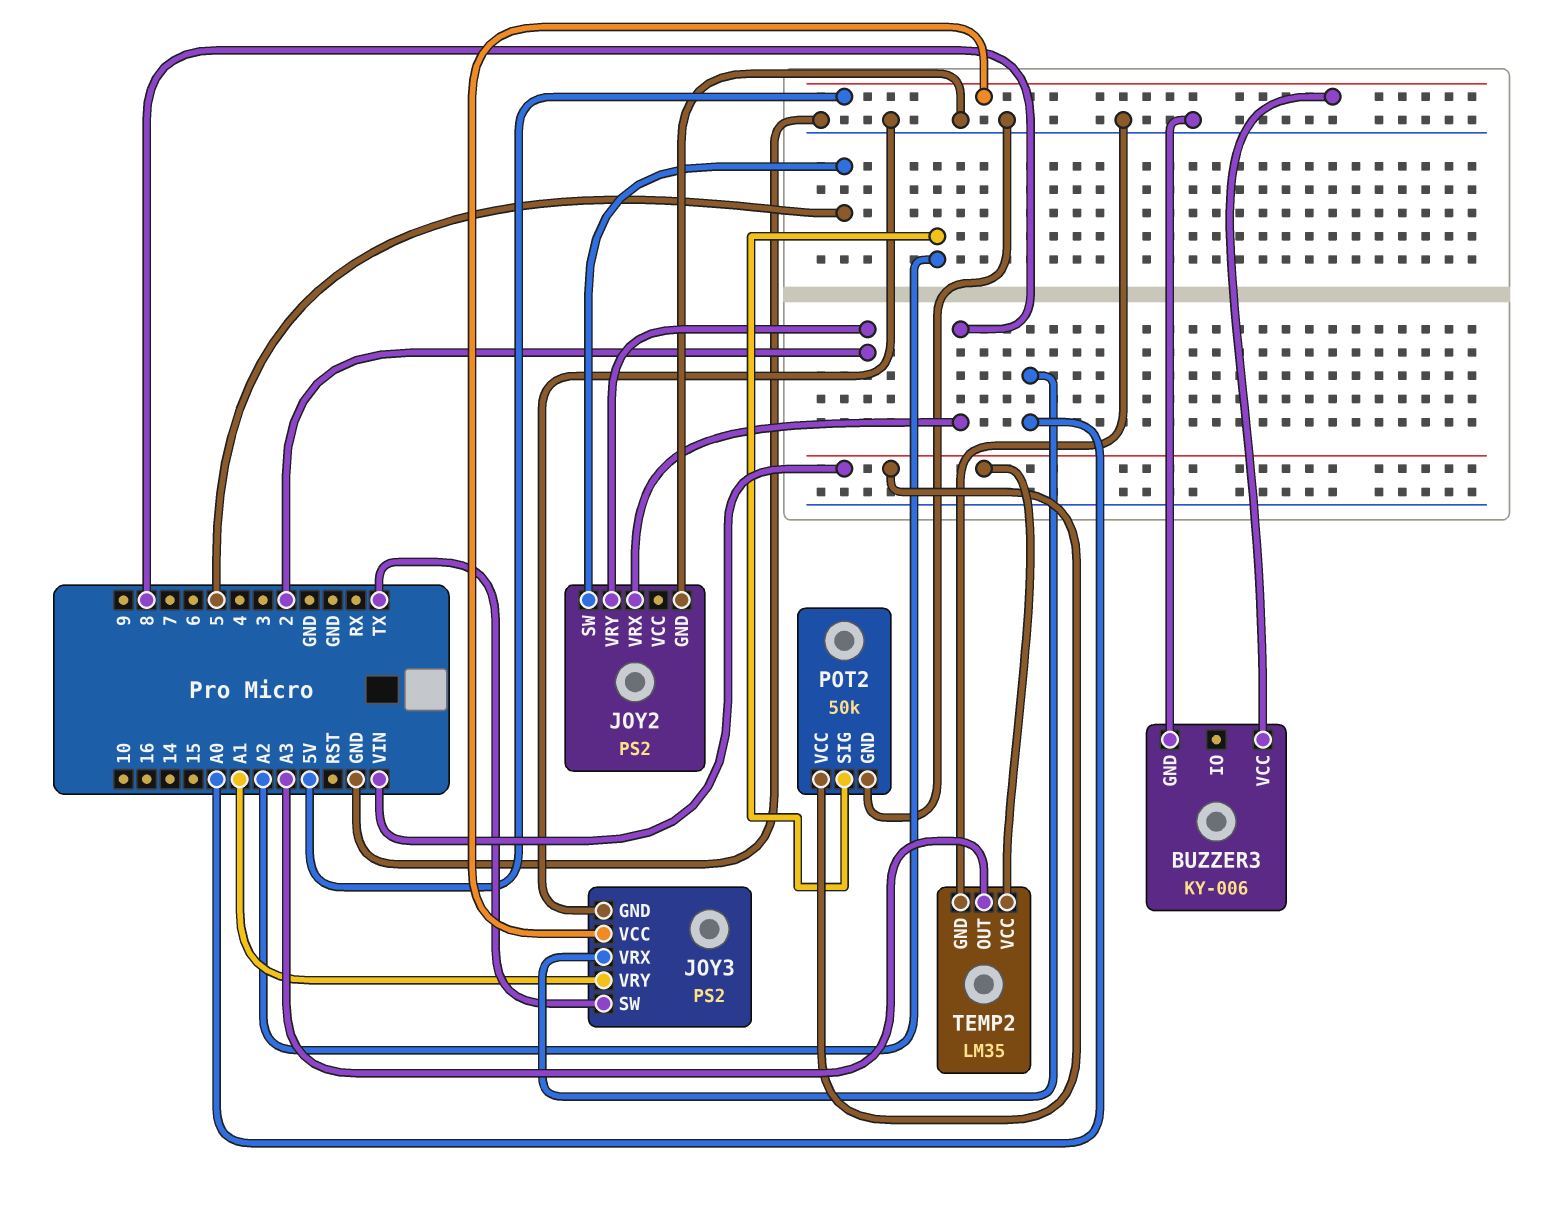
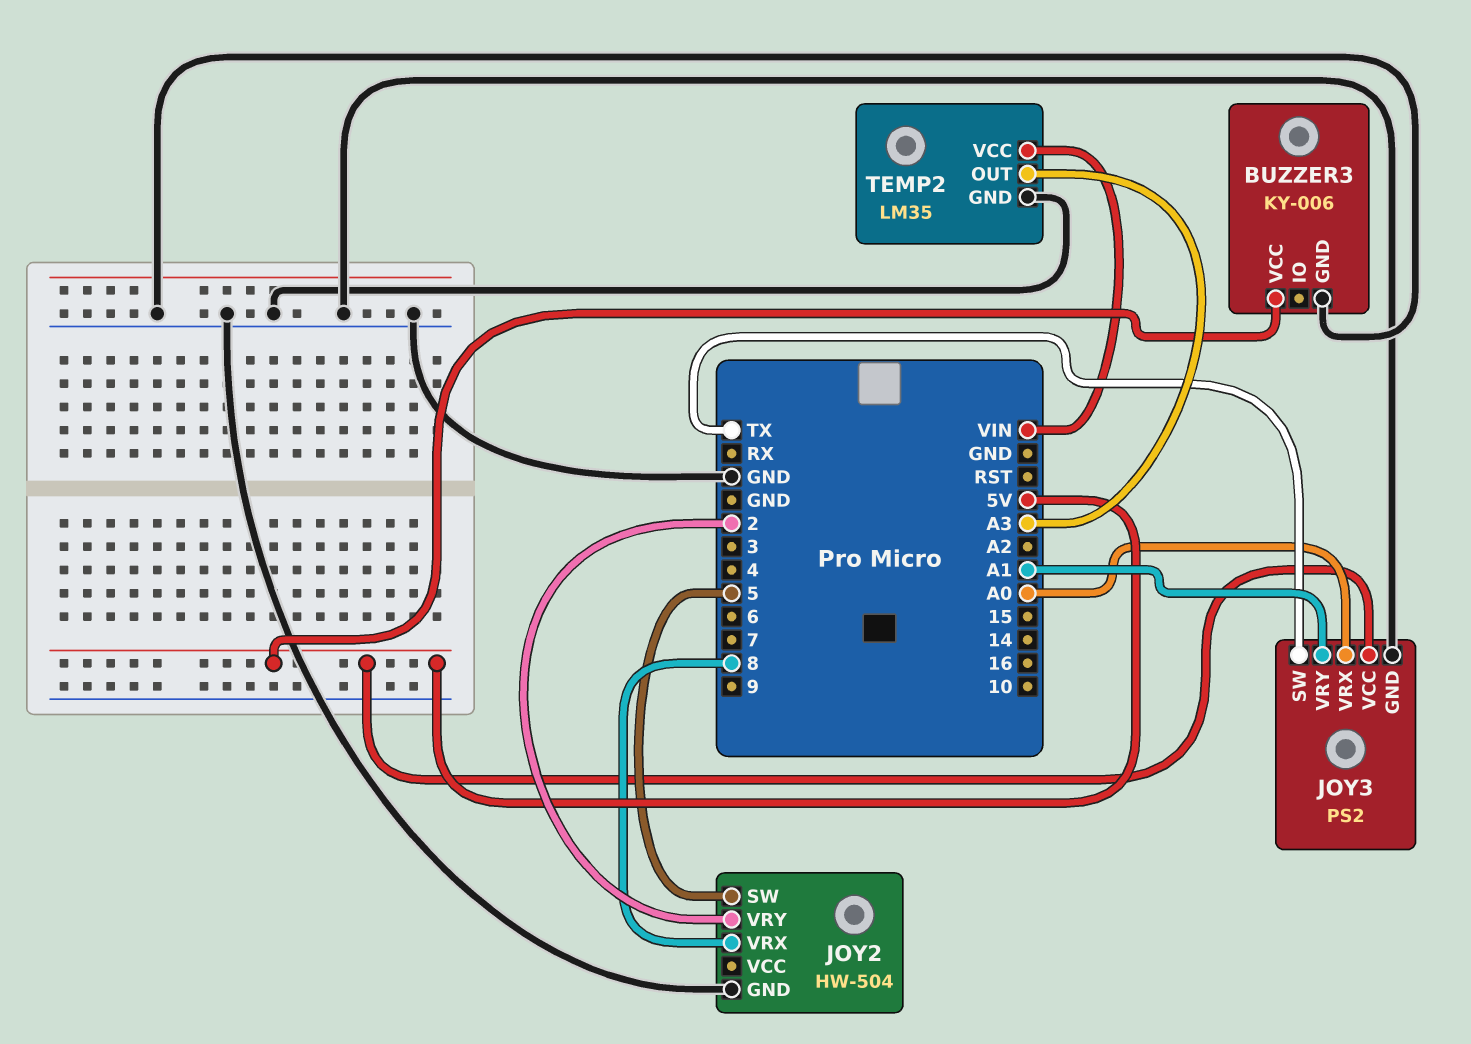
JOY2: PS2 -> HW-504
POT2: 50k -> none
POT2 pin GND: GND -> none
POT2 pin SIG: A2 -> none
POT2 pin VCC: VIN -> none

